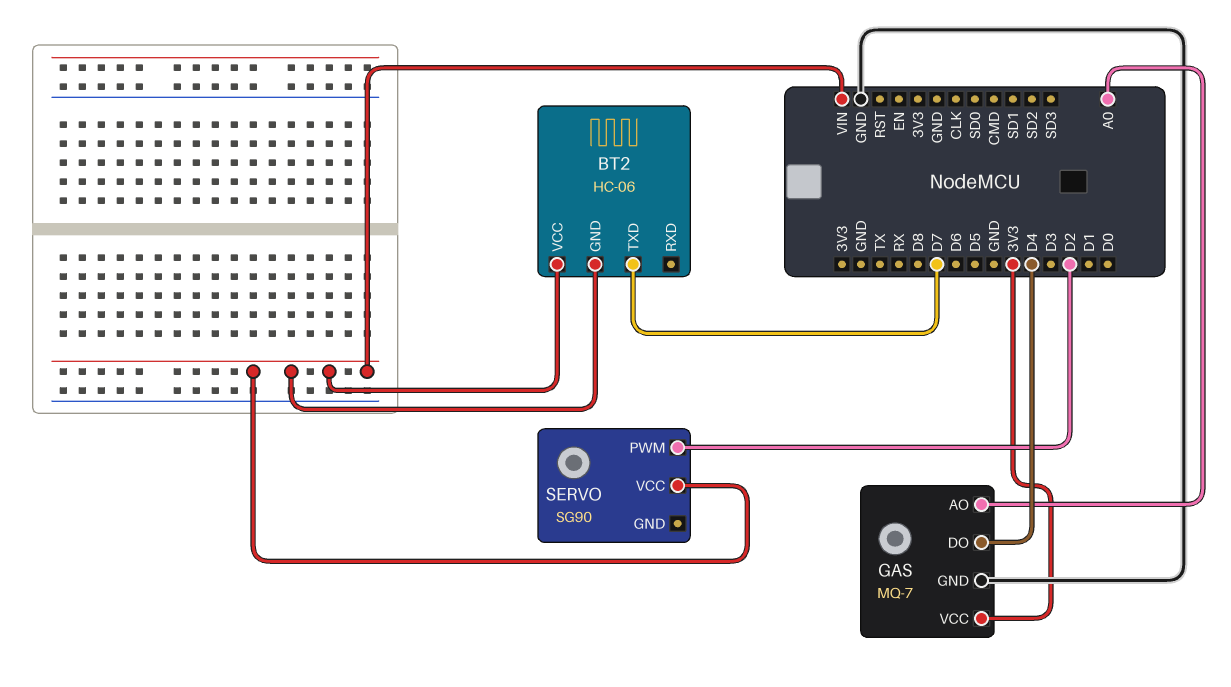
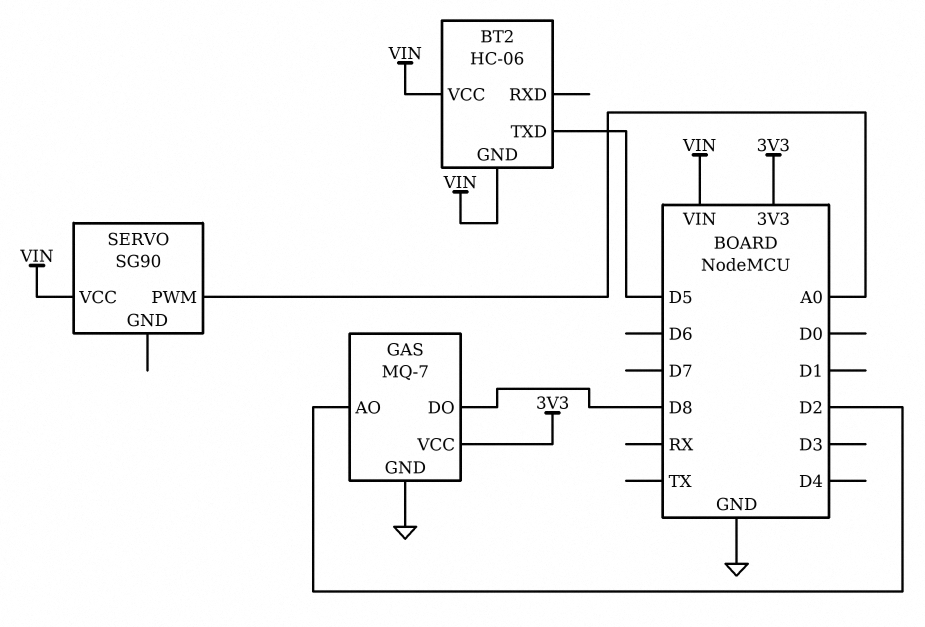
BT2 pin TXD: D7 -> D5
GAS pin AO: A0 -> D2
GAS pin DO: D4 -> D8
SERVO pin PWM: D2 -> A0

